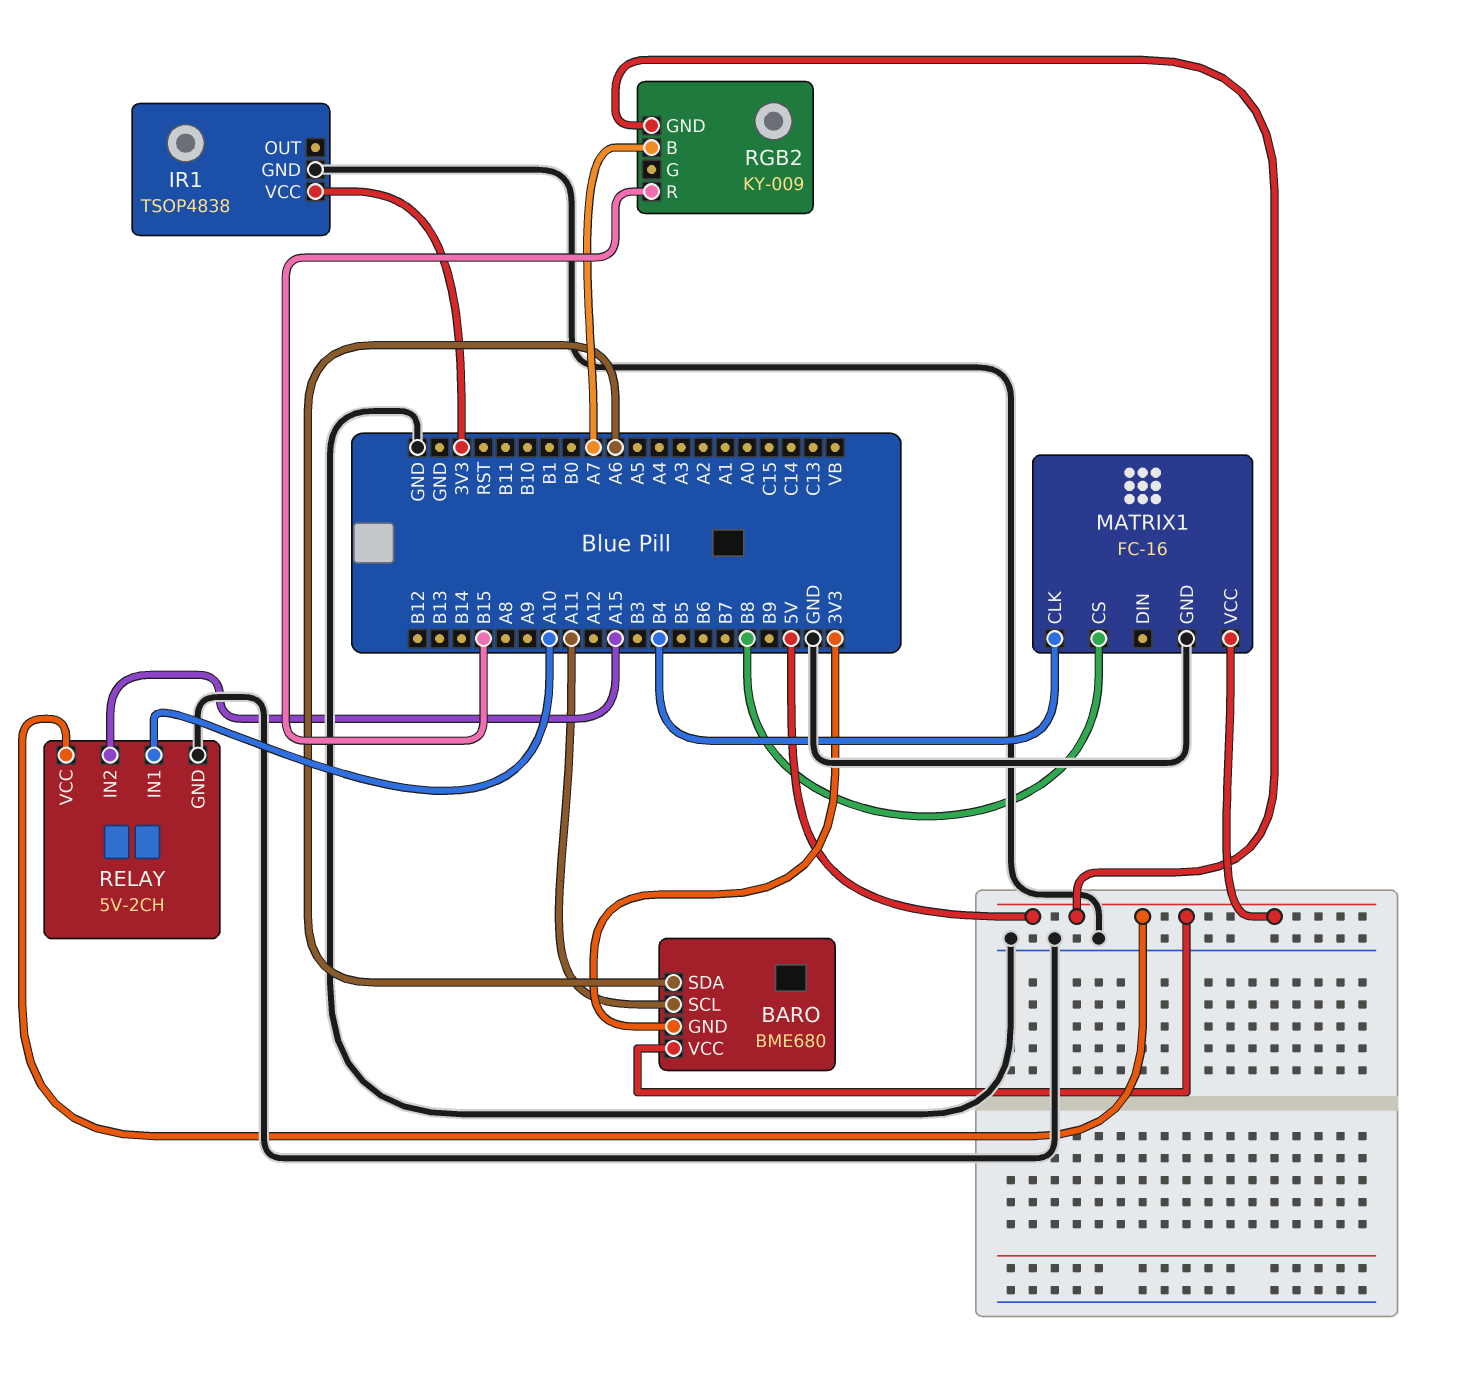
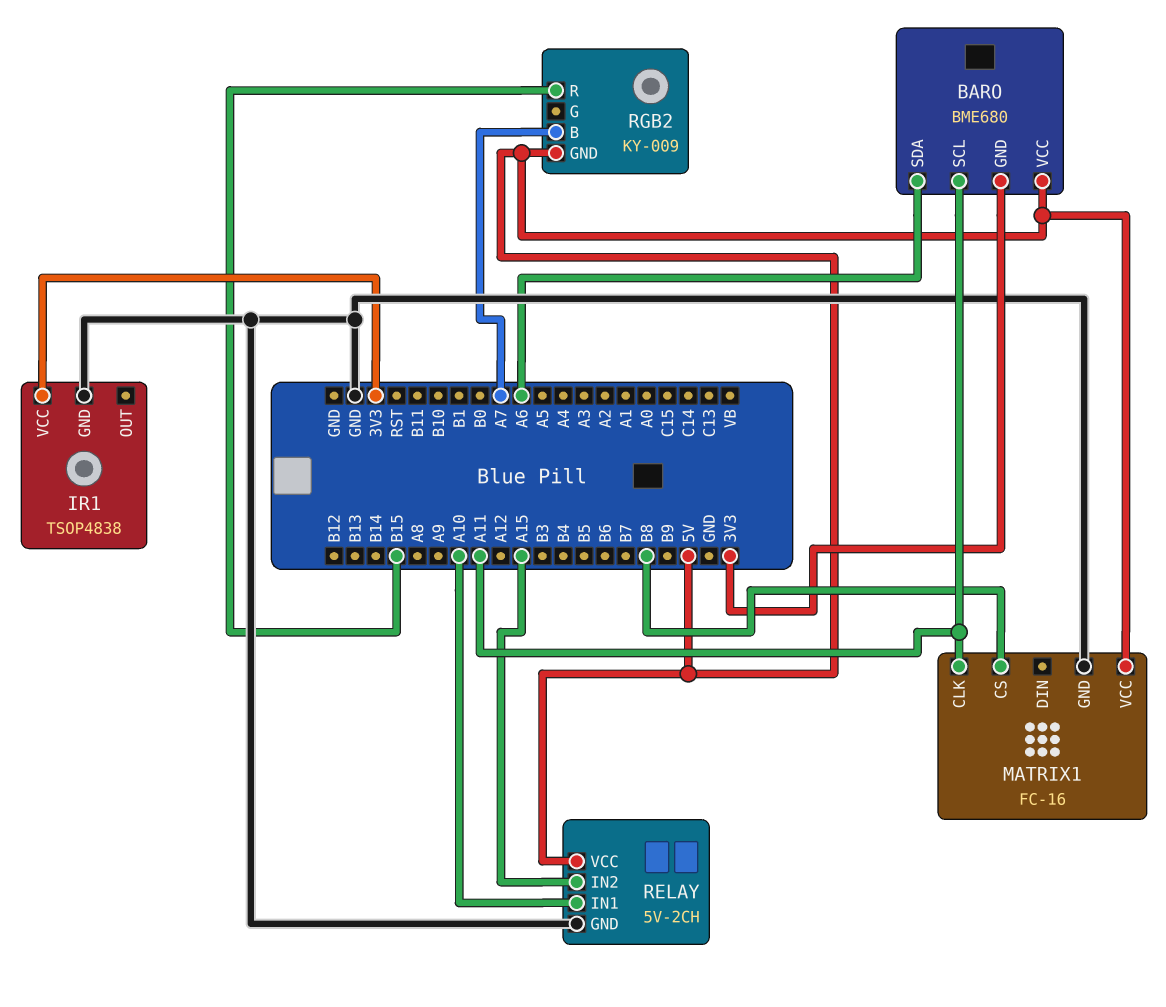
MATRIX1 pin CLK: B4 -> A11

